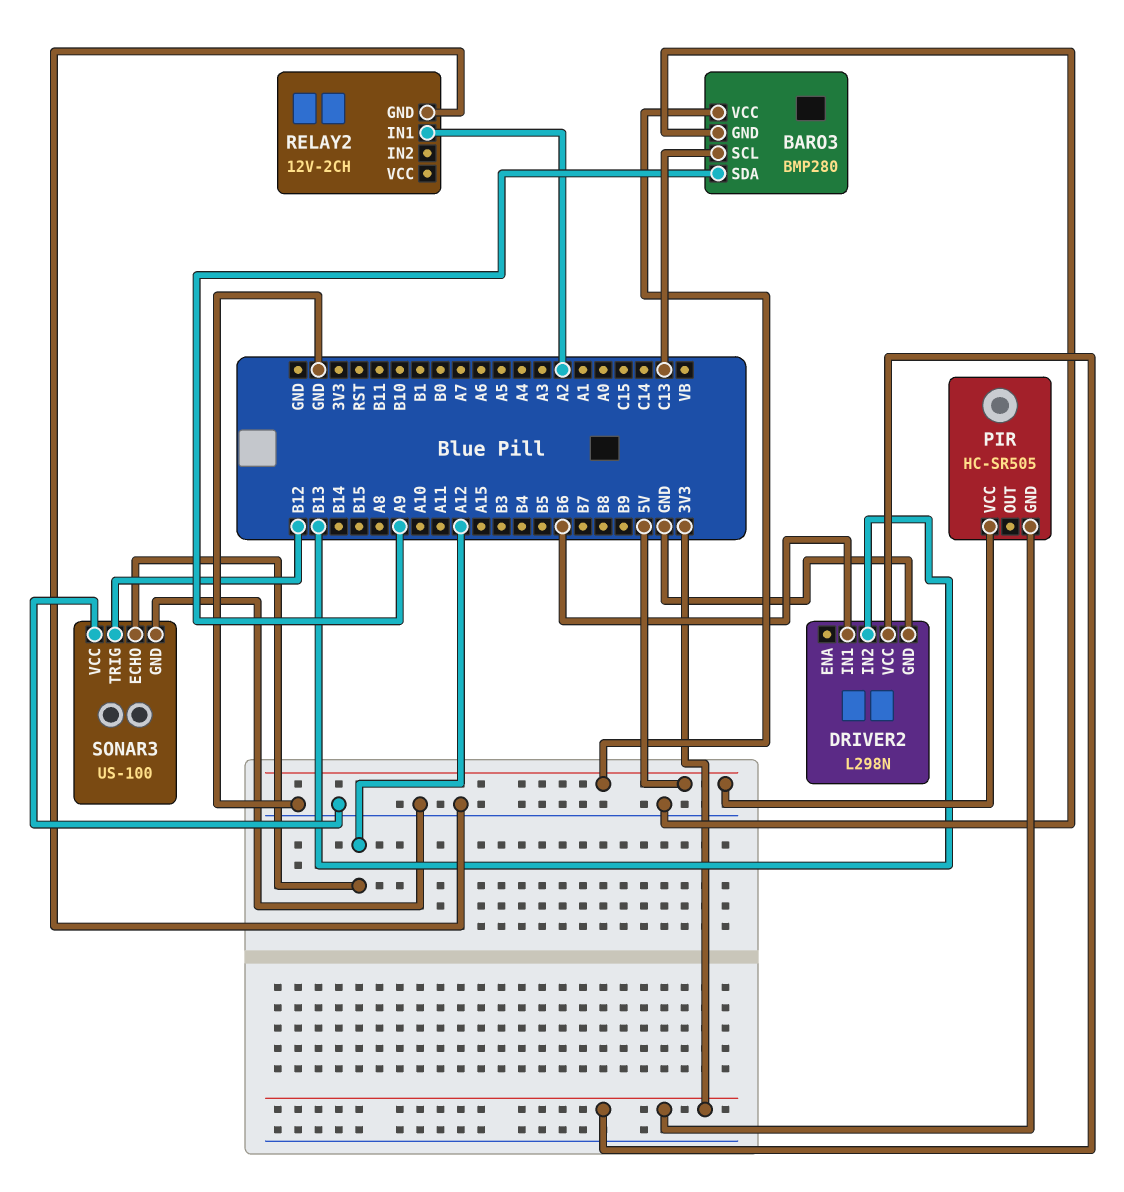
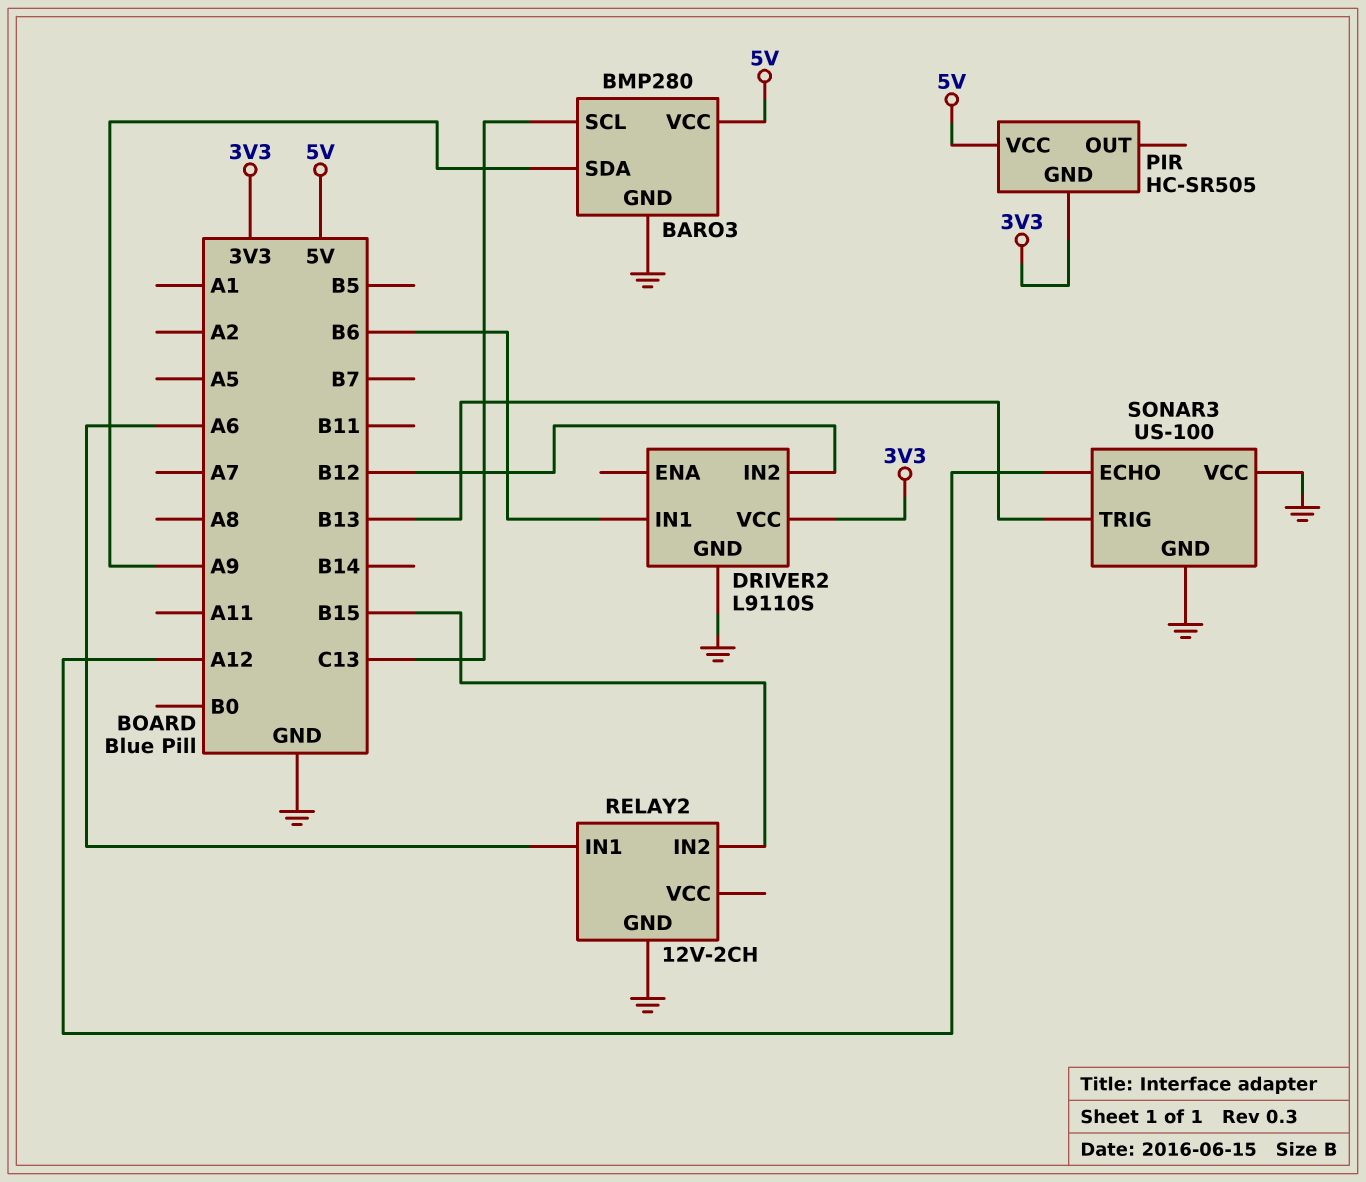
DRIVER2: L298N -> L9110S
DRIVER2 pin IN2: B13 -> B12
RELAY2 pin IN1: A2 -> A6
RELAY2 pin IN2: none -> B15
SONAR3 pin TRIG: B12 -> B13

